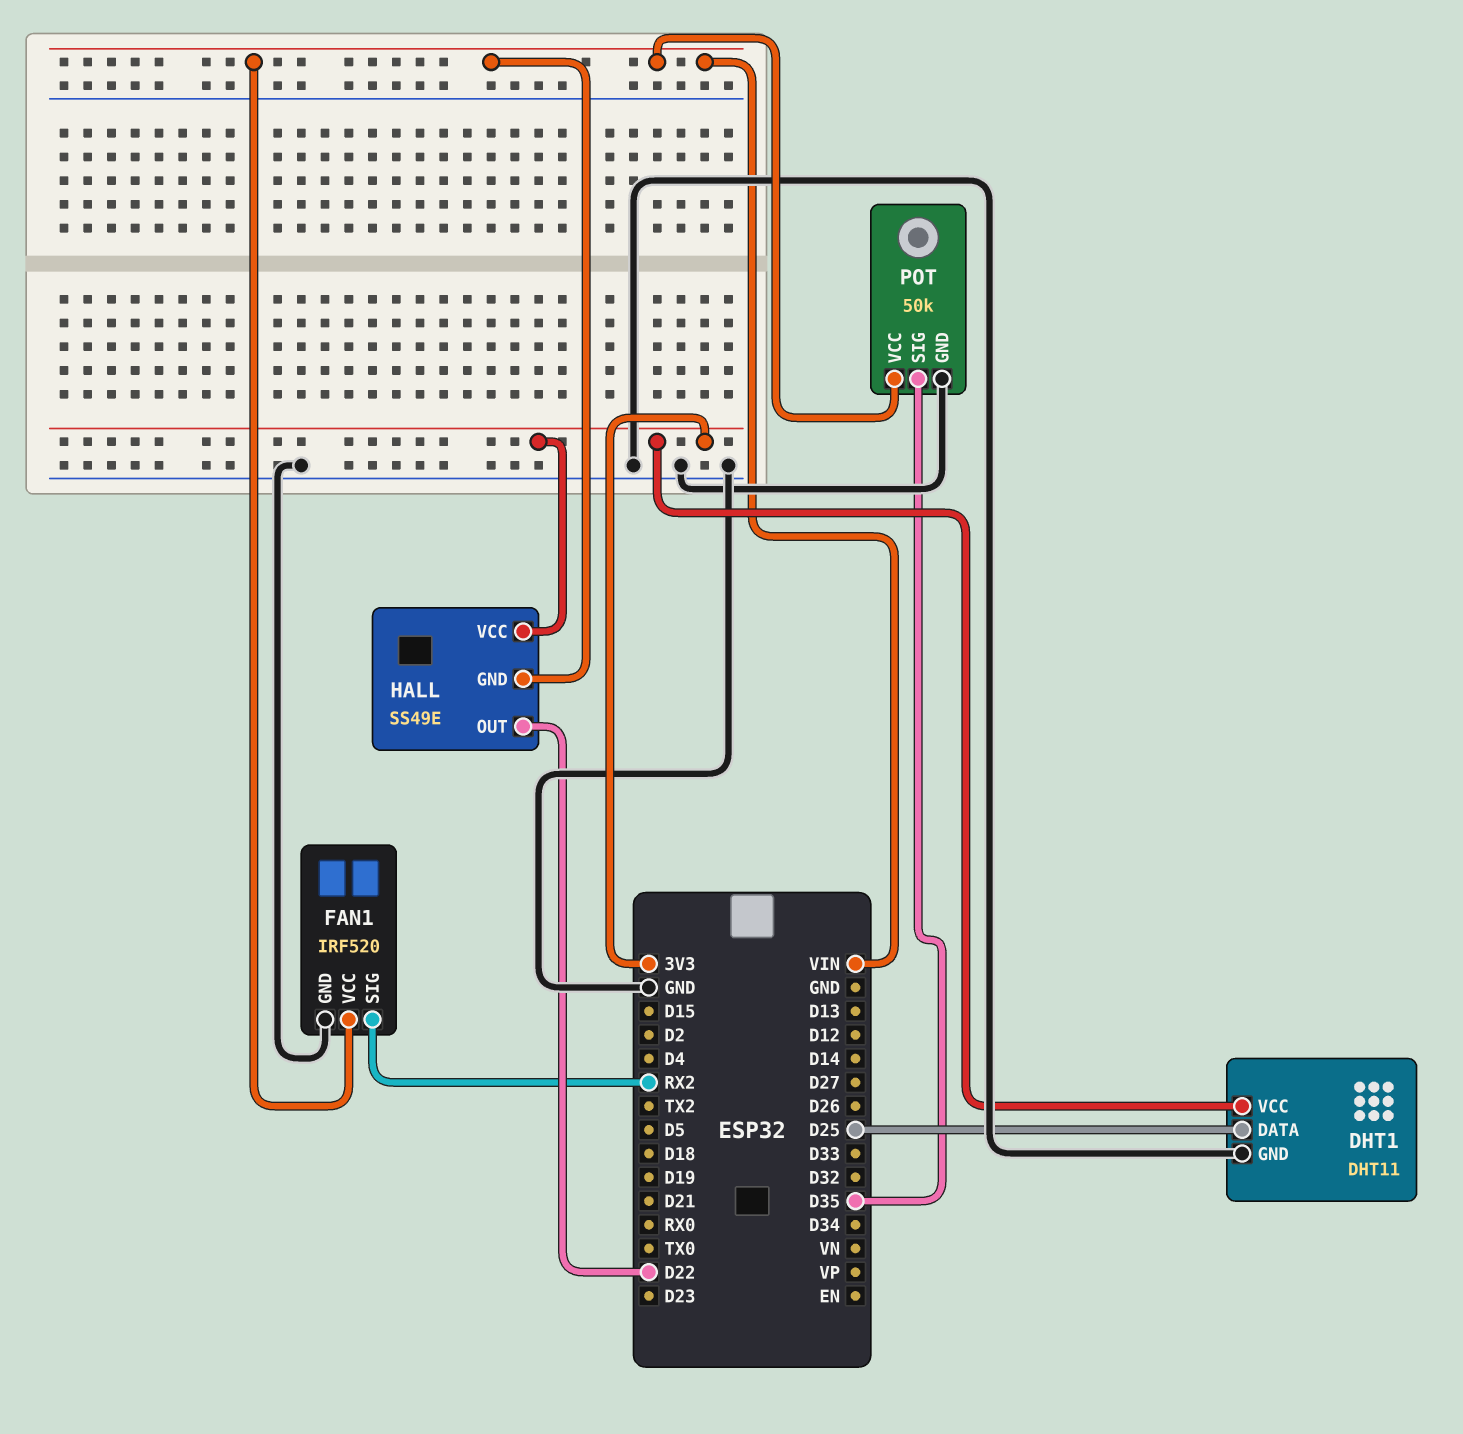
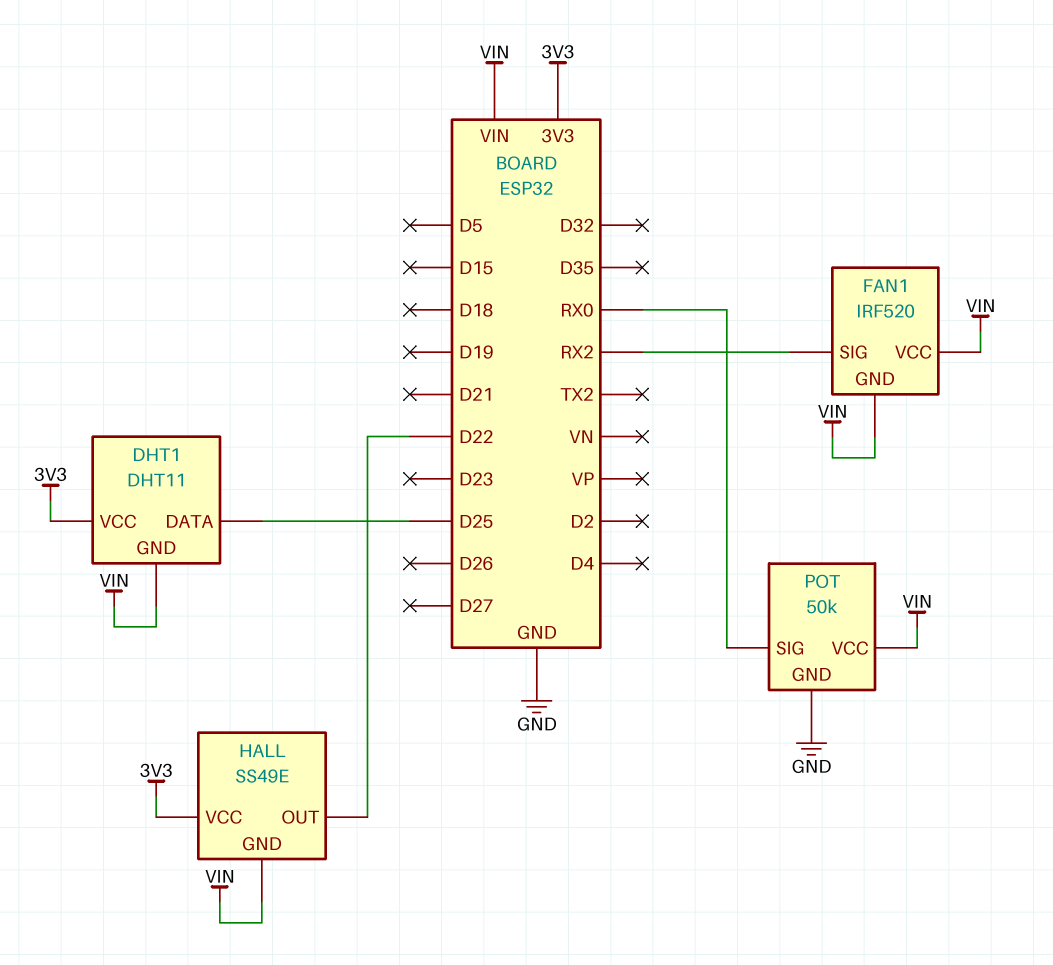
DHT1 pin GND: GND -> VIN
FAN1 pin GND: GND -> VIN
POT pin SIG: D35 -> RX0

